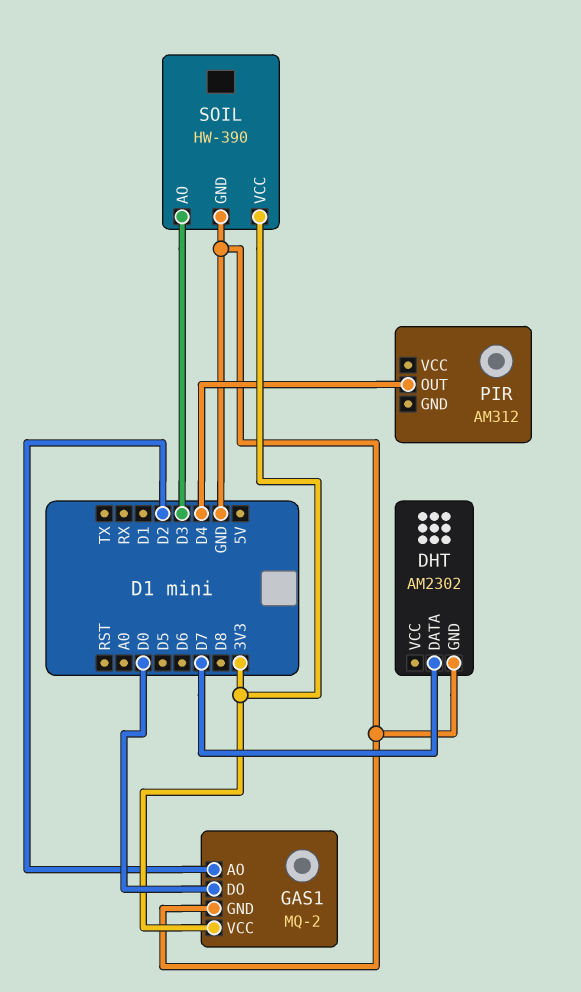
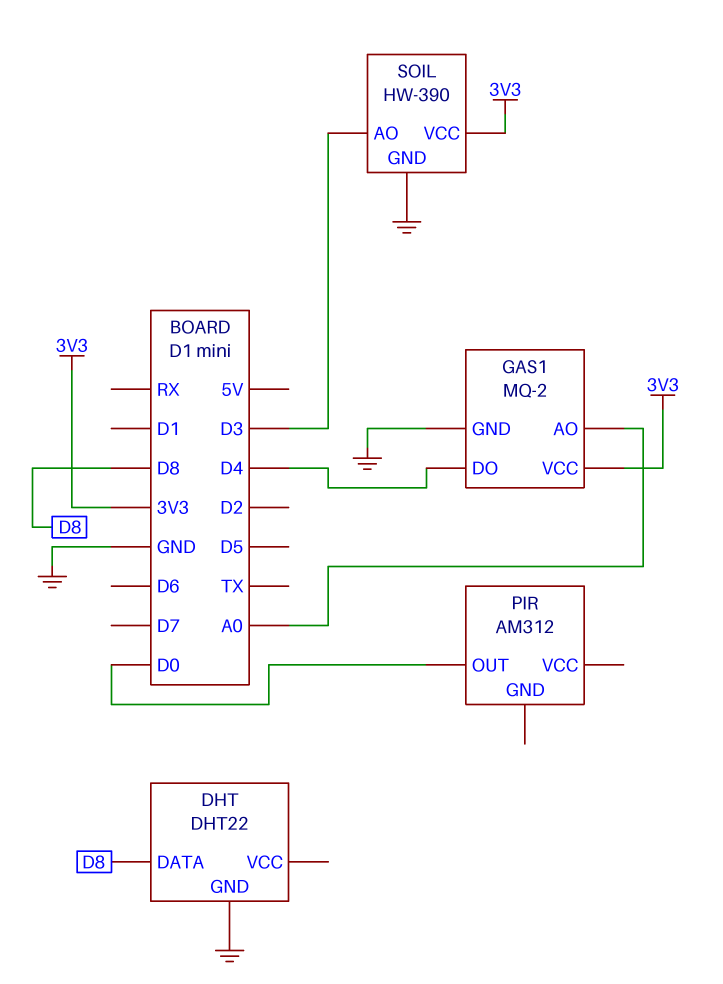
DHT: AM2302 -> DHT22
DHT pin DATA: D7 -> D8
GAS1 pin AO: D2 -> A0
GAS1 pin DO: D0 -> D4
PIR pin OUT: D4 -> D0

